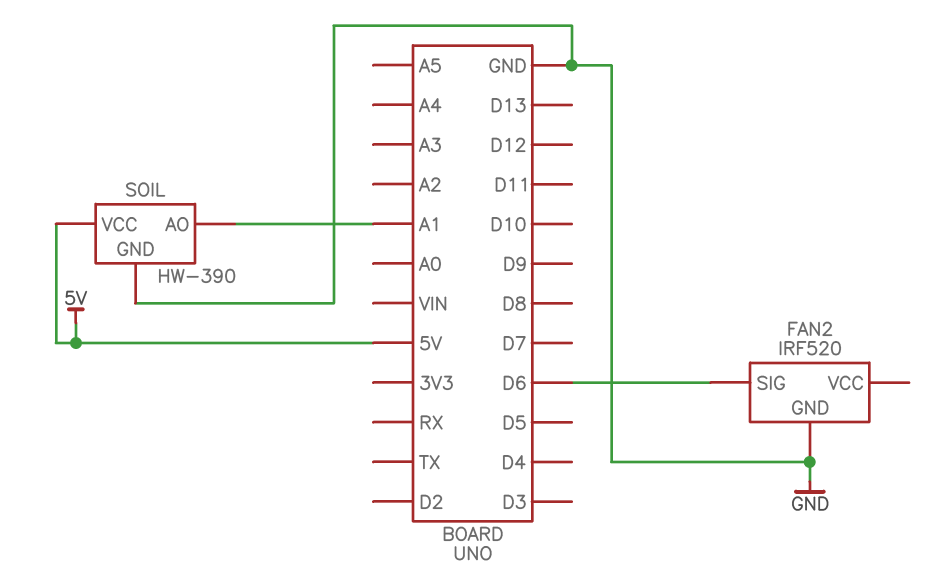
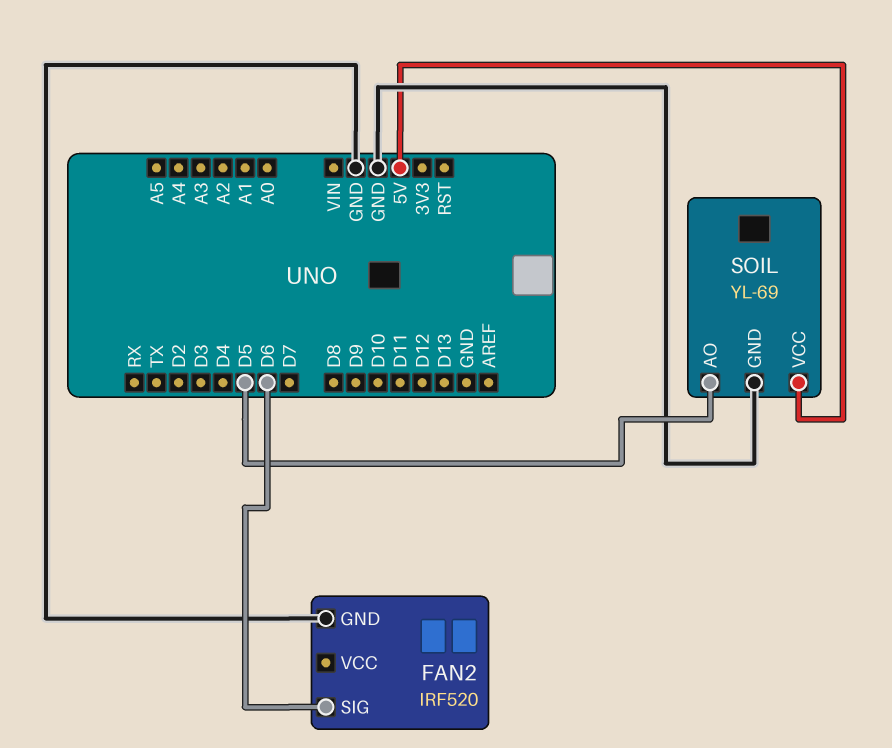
SOIL: HW-390 -> YL-69
SOIL pin AO: A1 -> D5

